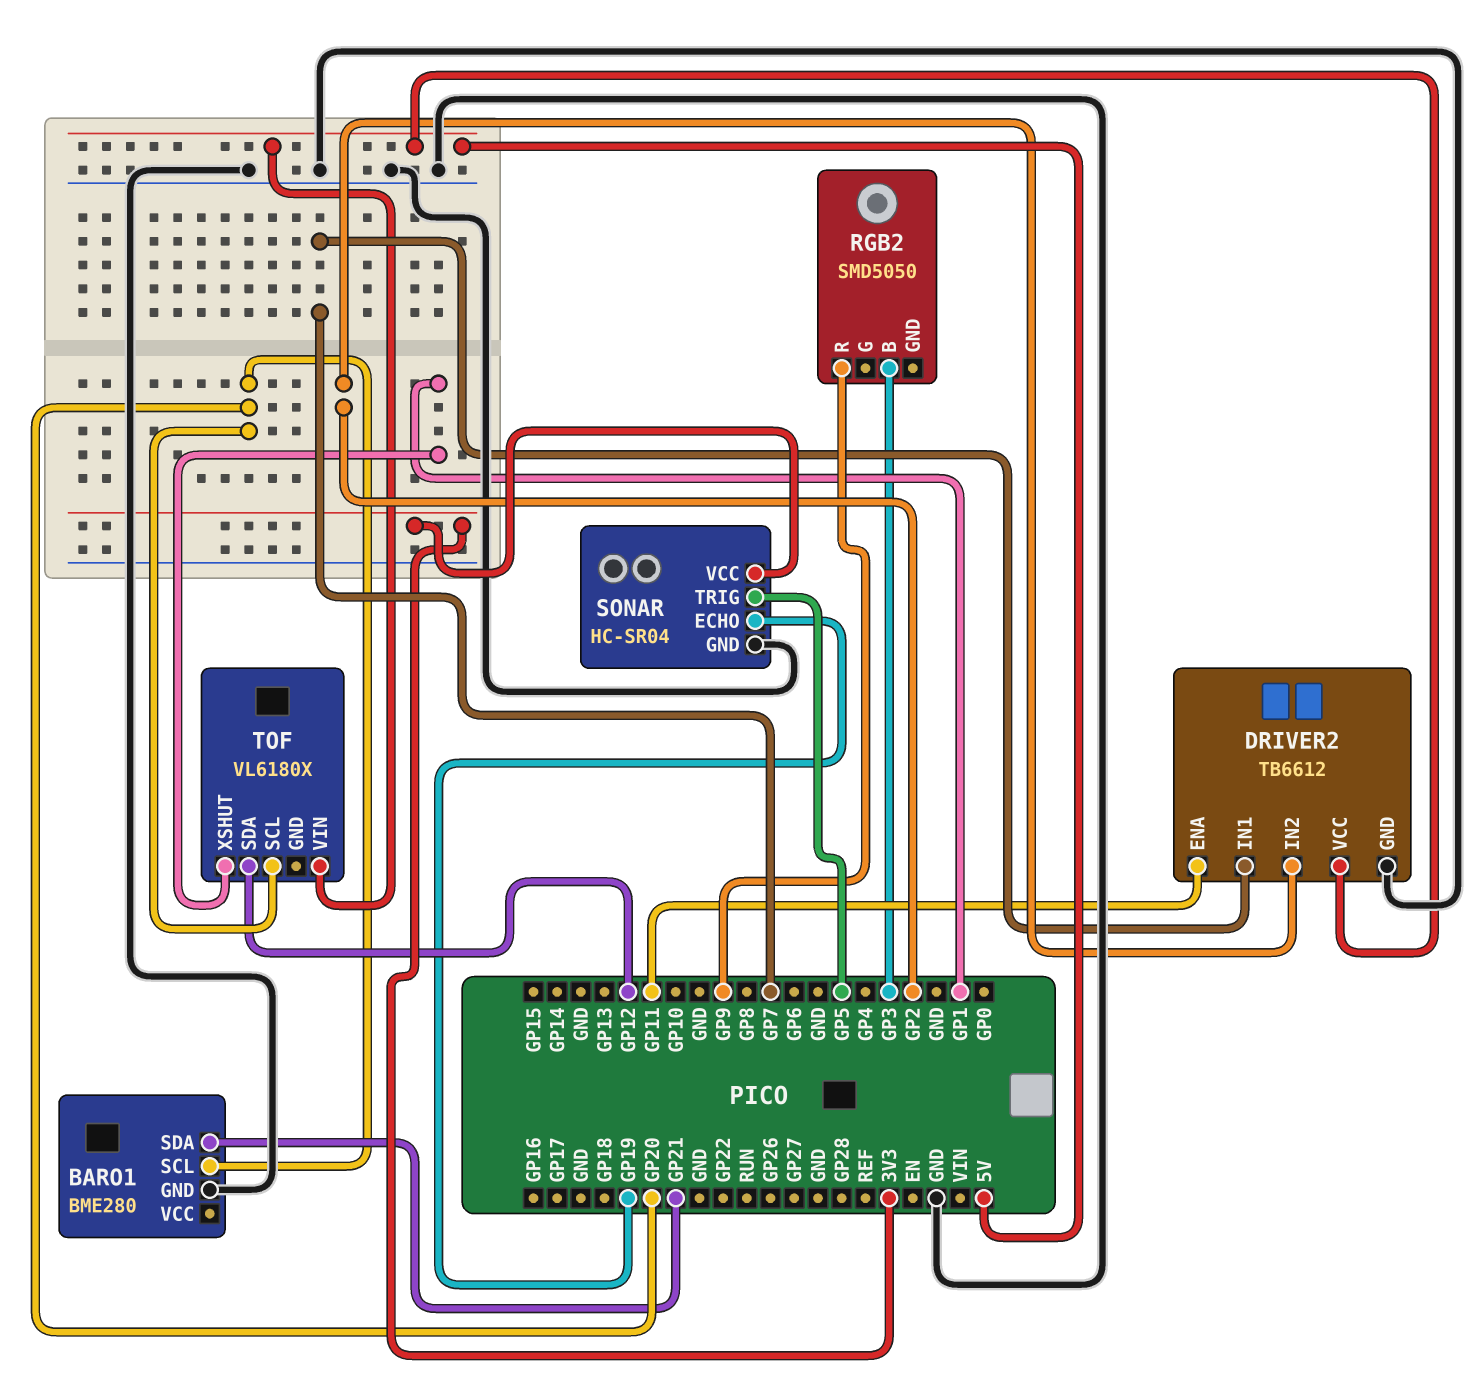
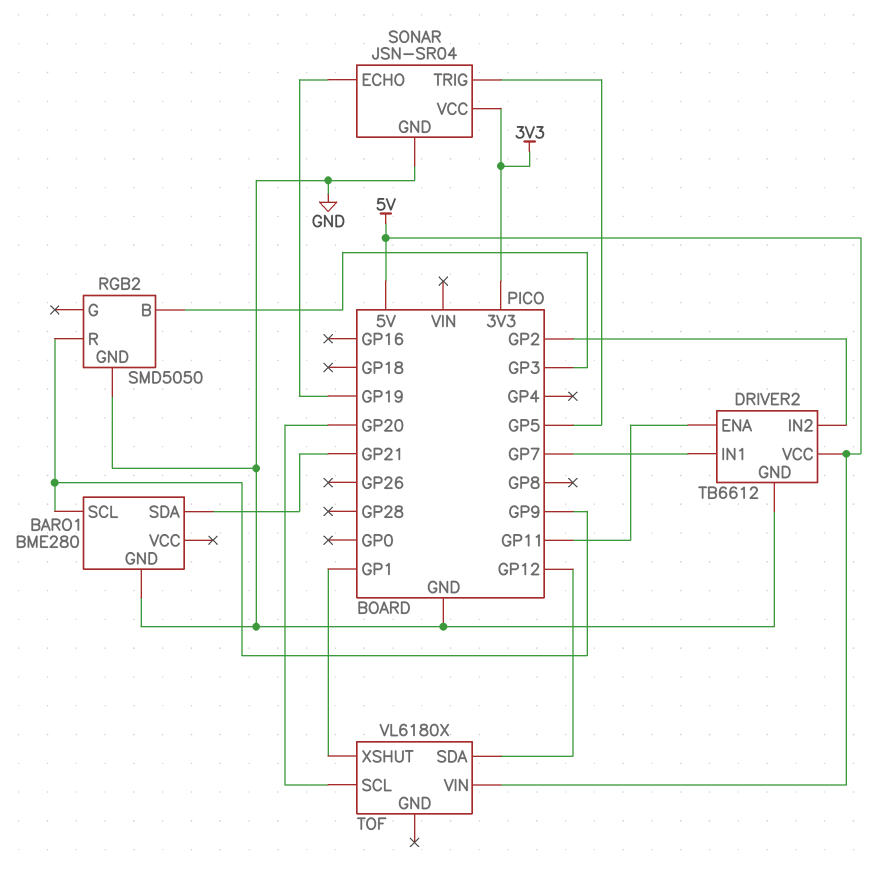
BARO1 pin SCL: GP20 -> GP9
RGB2 pin GND: none -> GND
SONAR: HC-SR04 -> JSN-SR04

